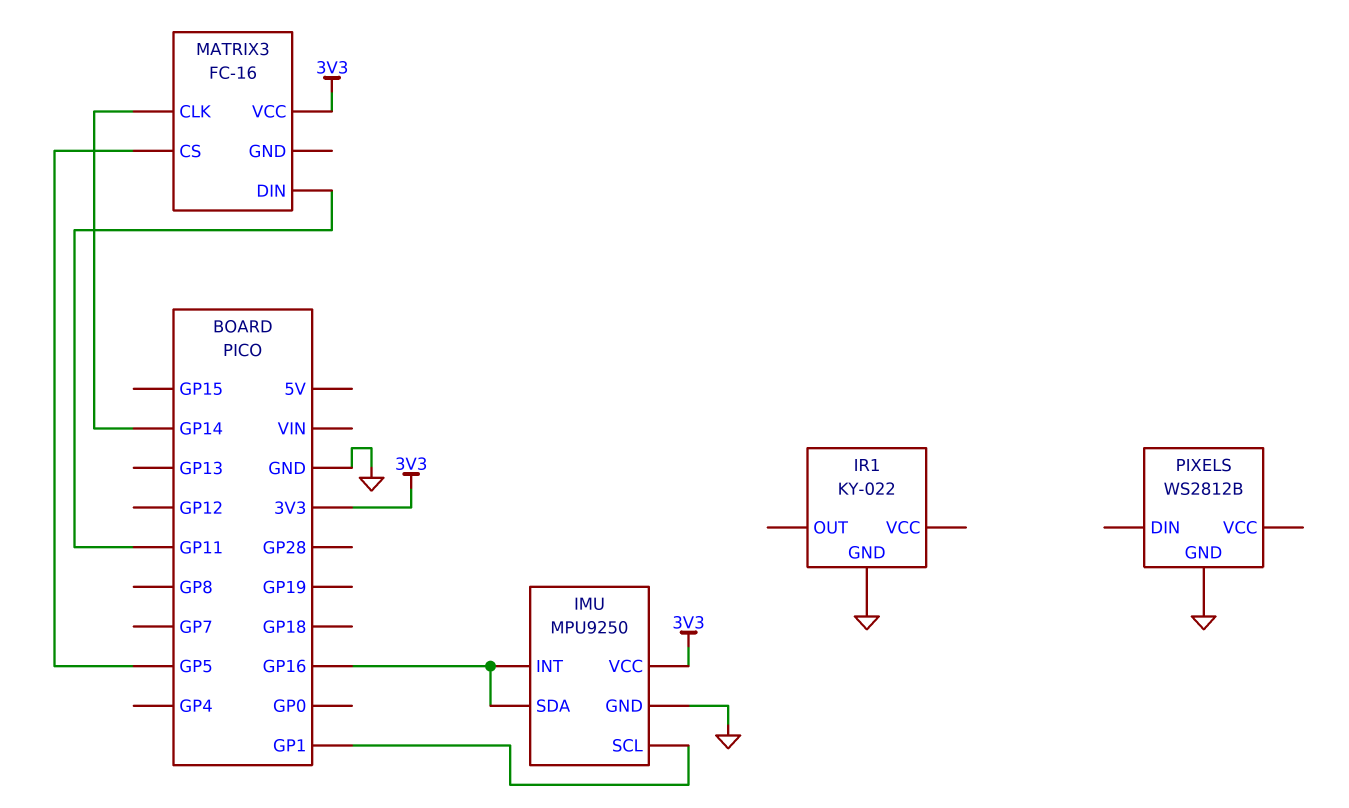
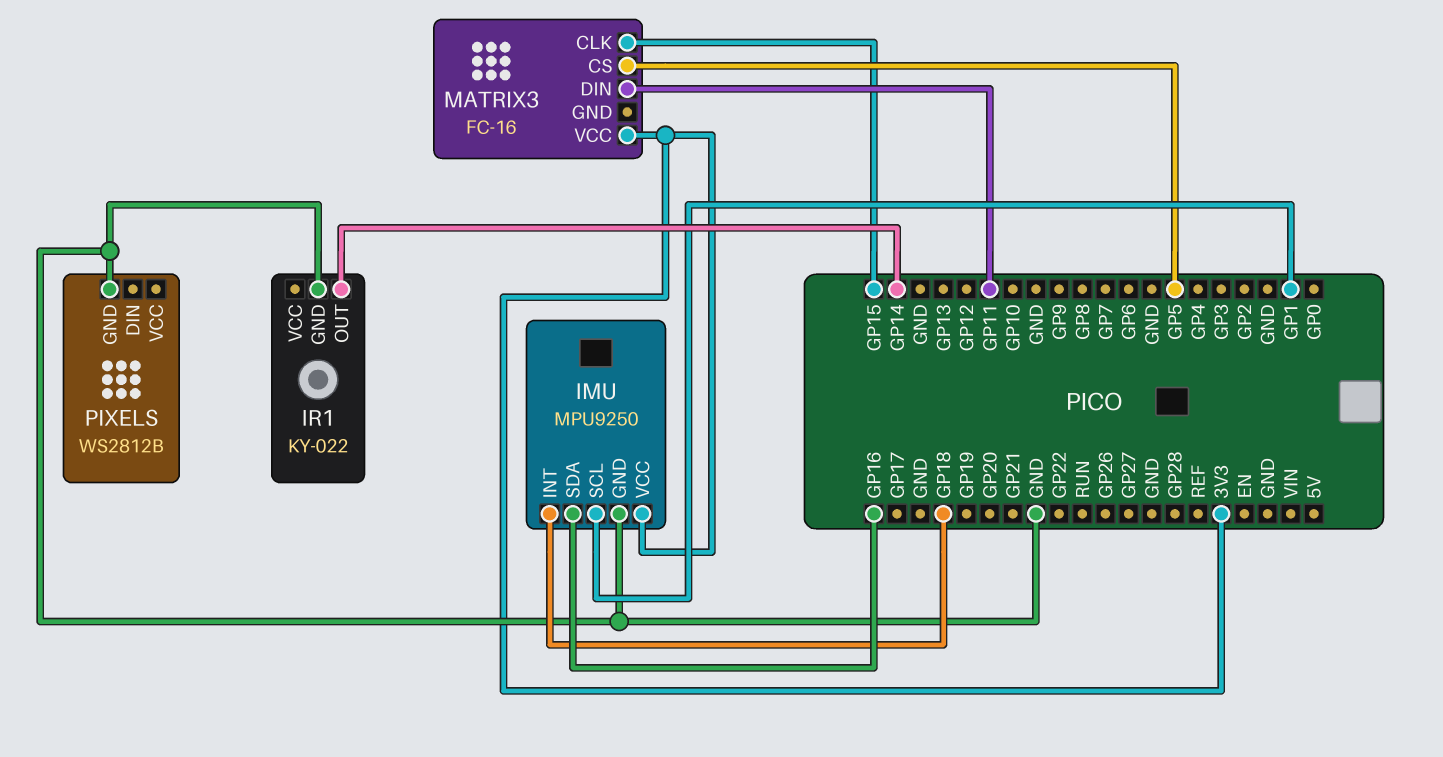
IMU pin INT: GP16 -> GP18
IR1 pin OUT: none -> GP14
MATRIX3 pin CLK: GP14 -> GP15

